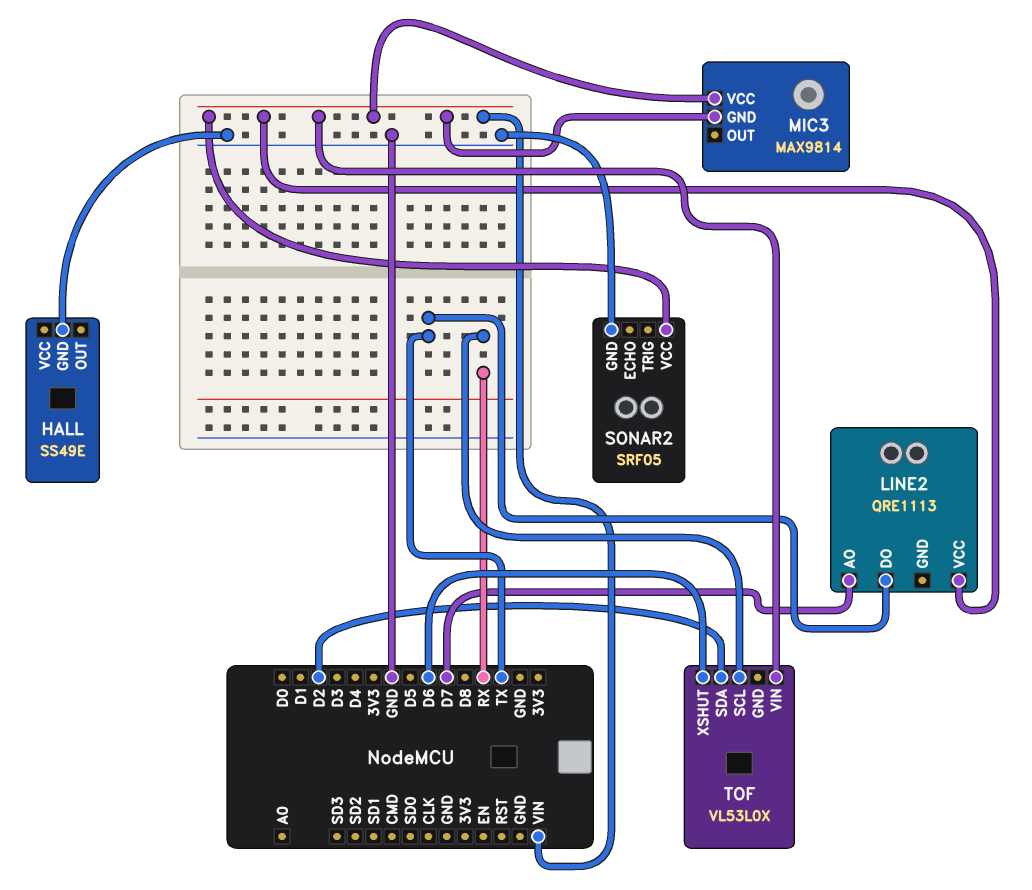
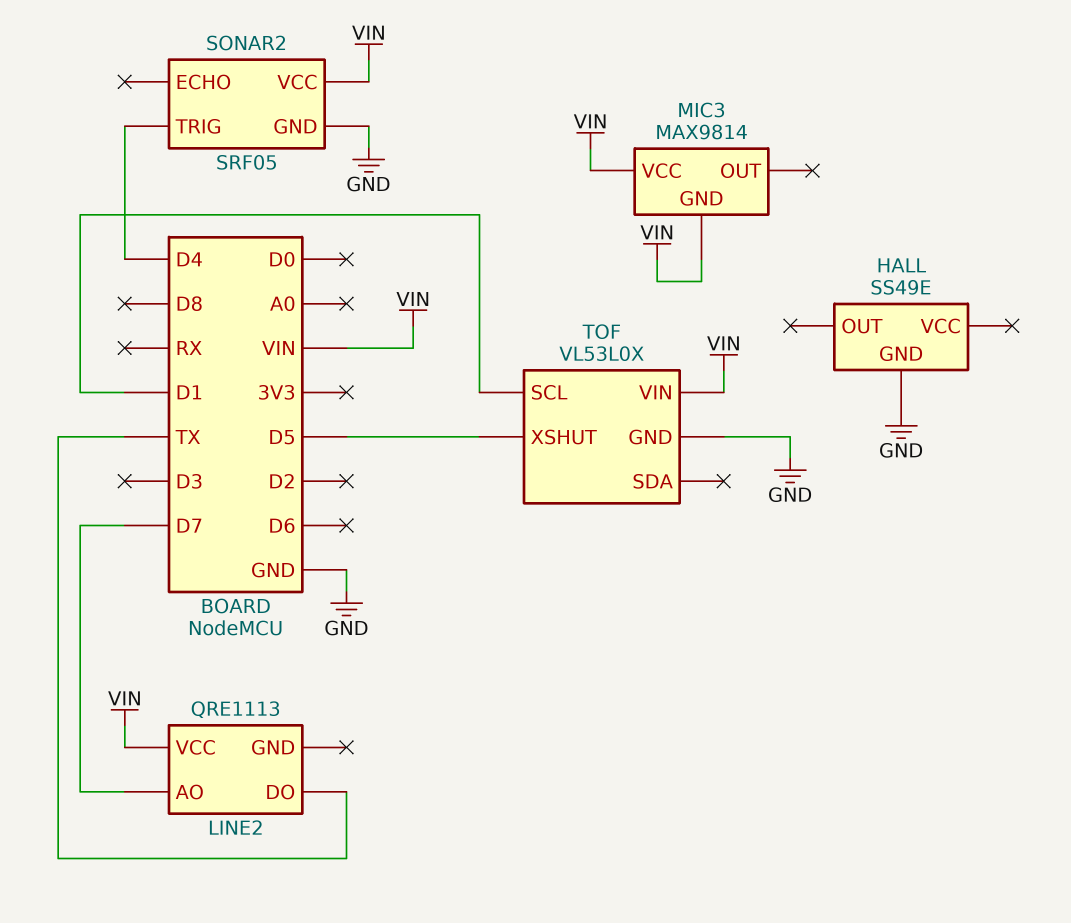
SONAR2 pin TRIG: none -> D4
TOF pin GND: none -> GND
TOF pin SCL: RX -> D1
TOF pin SDA: D2 -> none
TOF pin XSHUT: D6 -> D5

